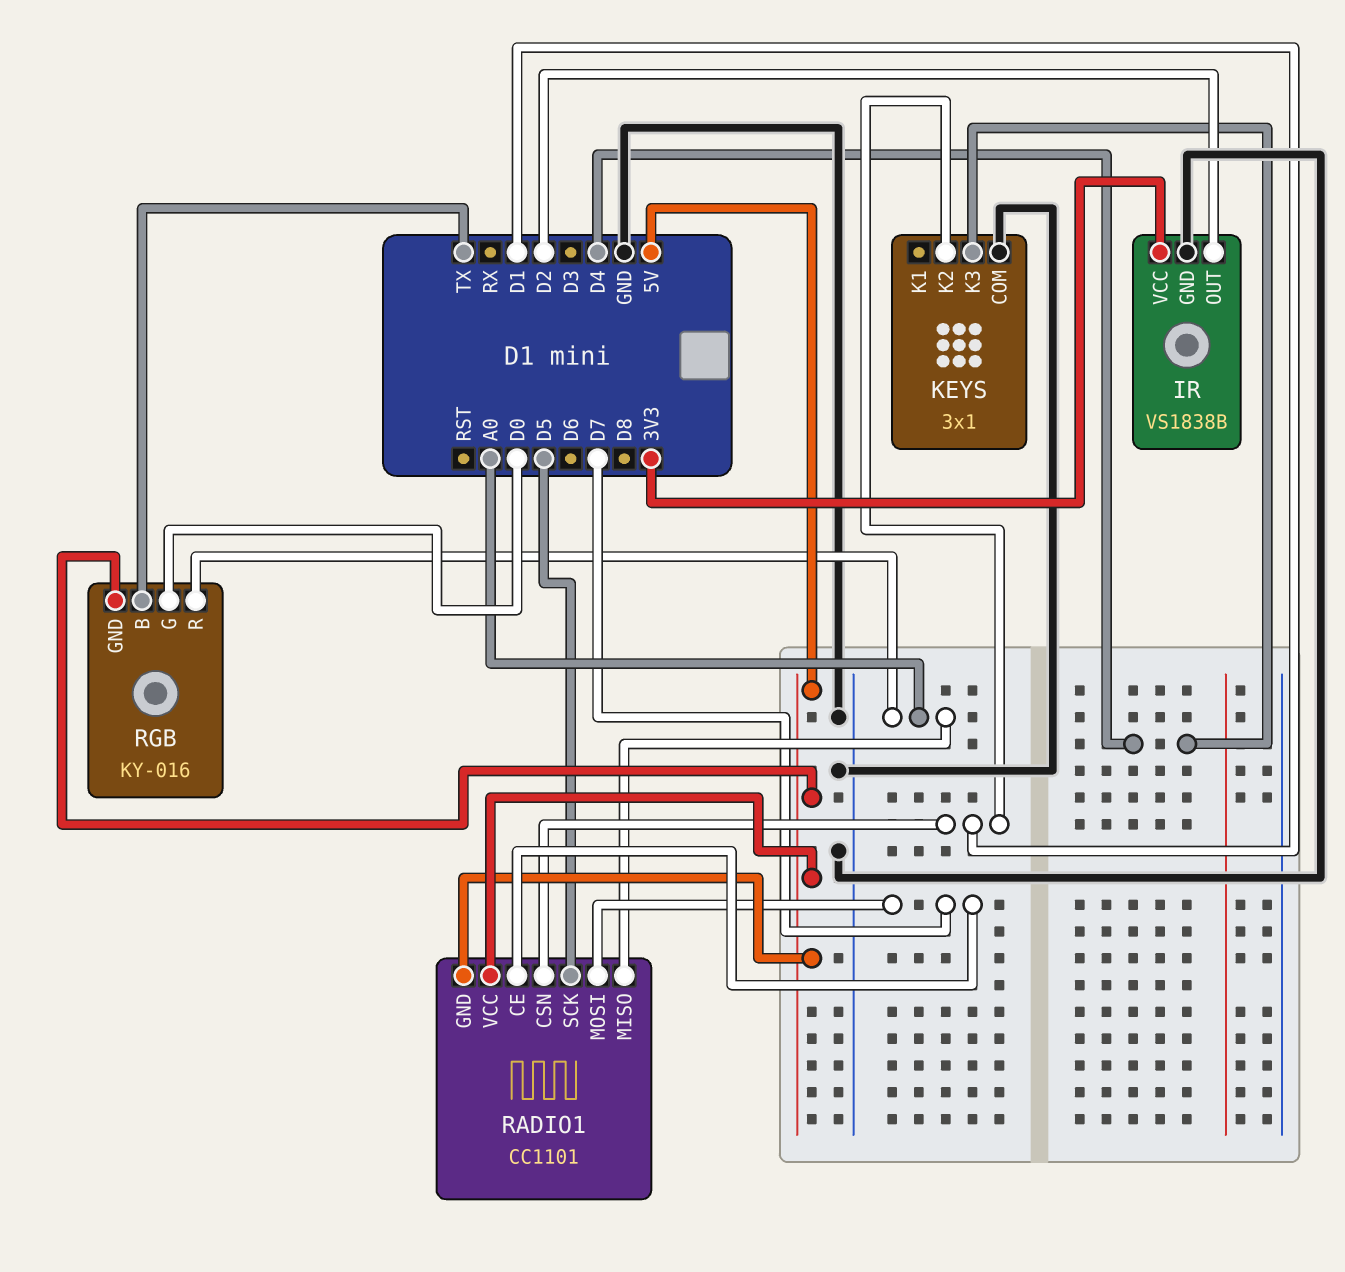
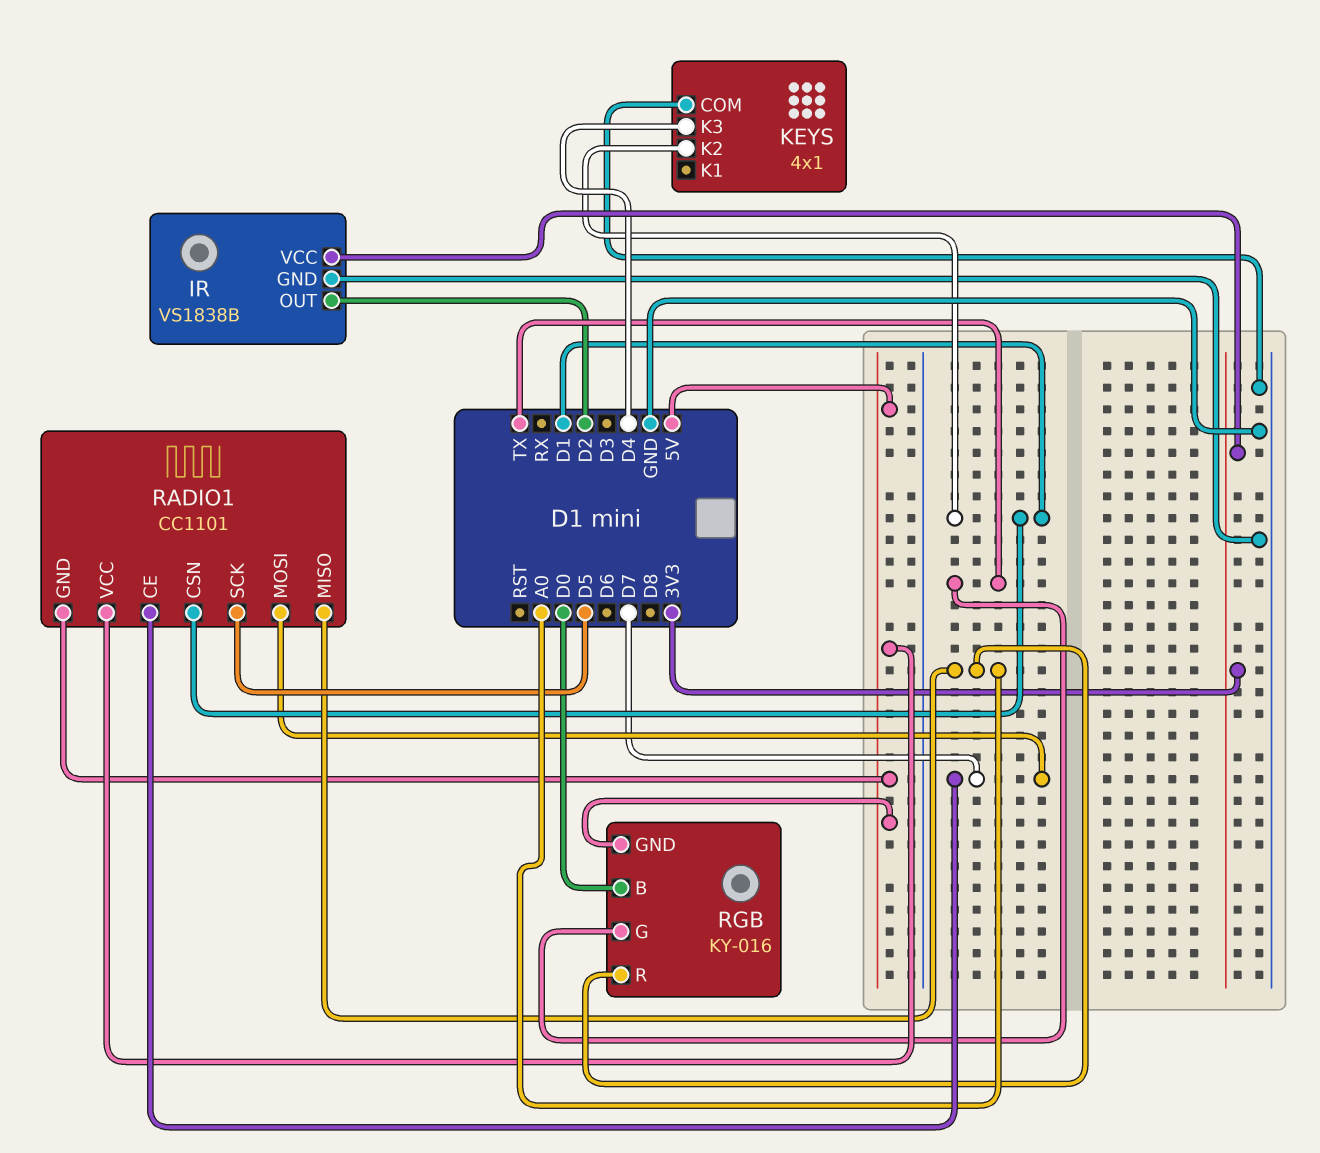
KEYS: 3x1 -> 4x1
RGB pin B: TX -> D0
RGB pin G: D0 -> TX

